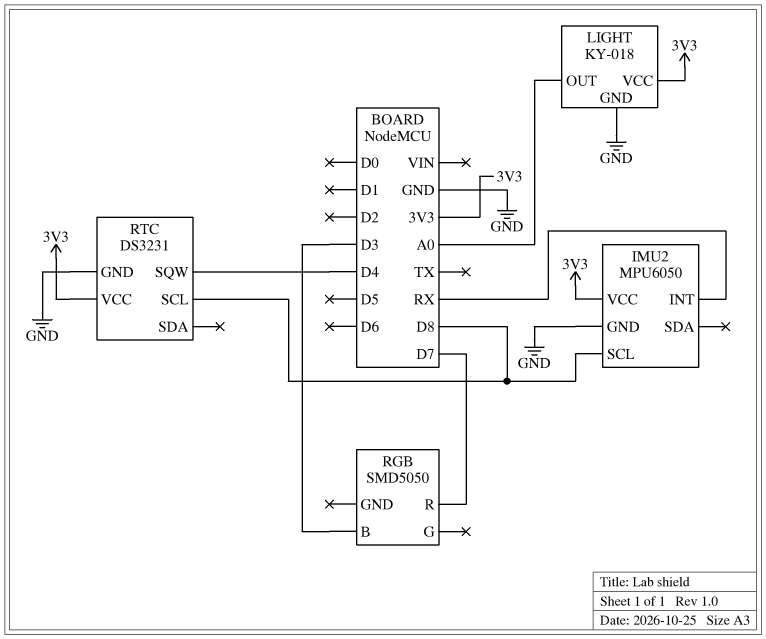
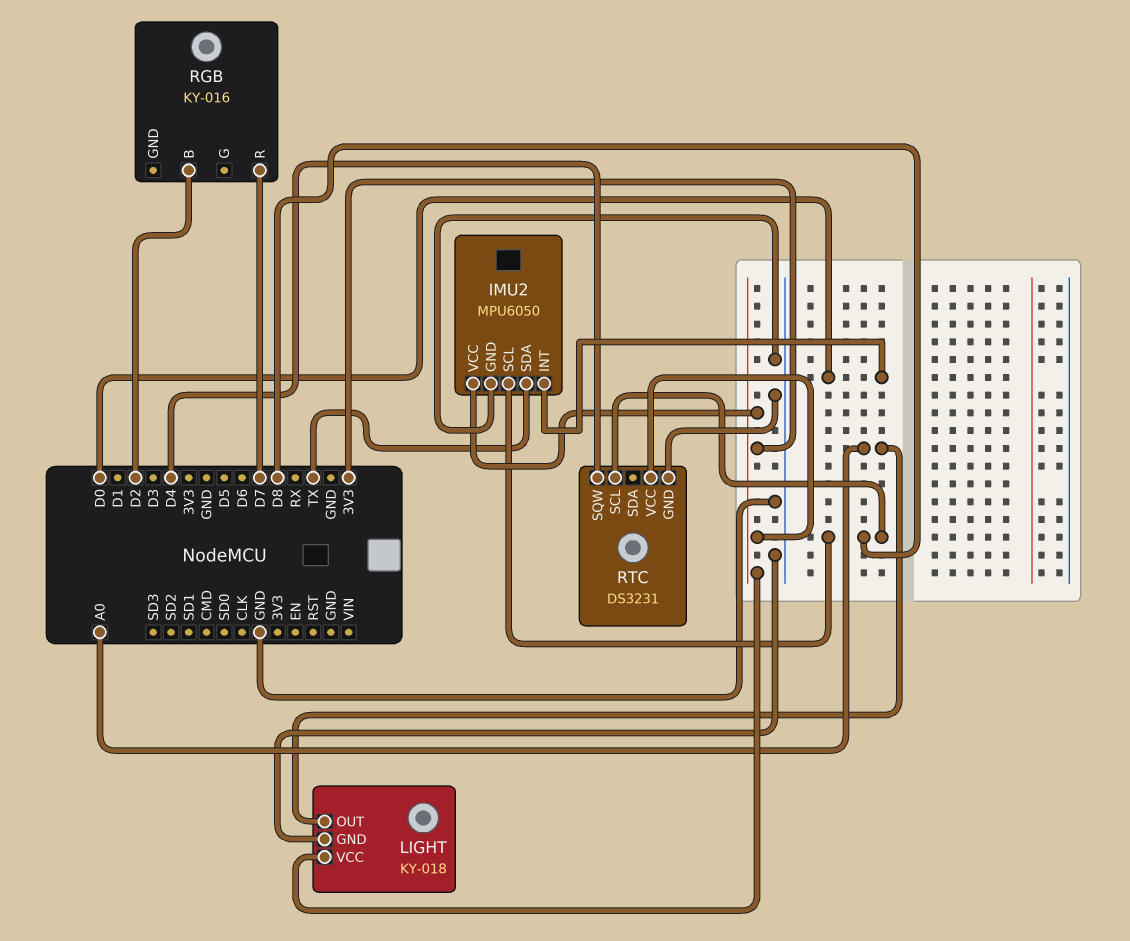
IMU2 pin INT: RX -> D0
IMU2 pin SDA: none -> TX
RGB: SMD5050 -> KY-016
RGB pin B: D3 -> D2

